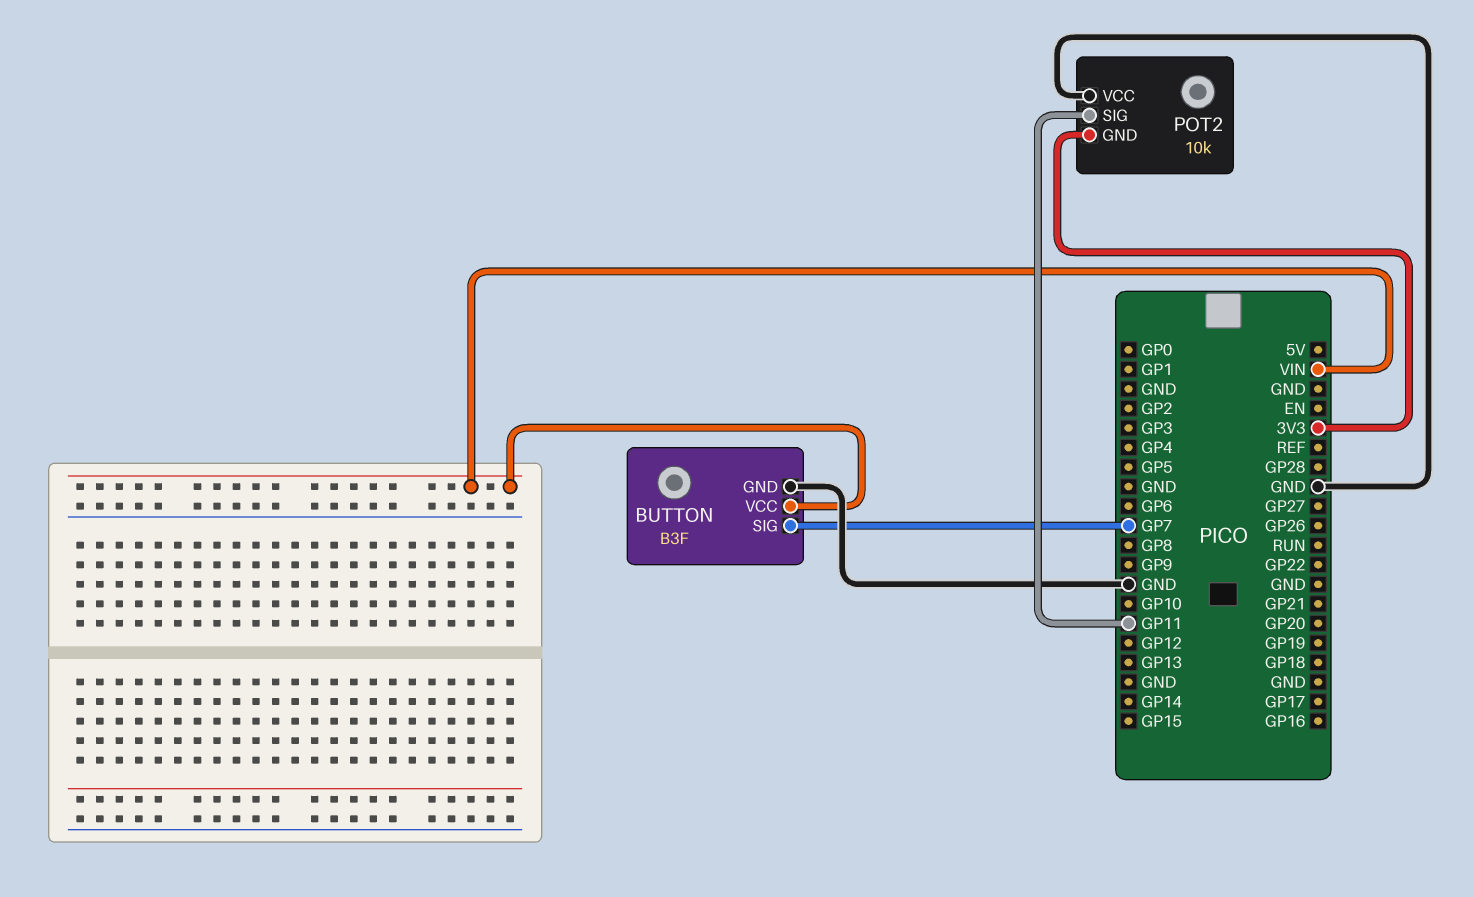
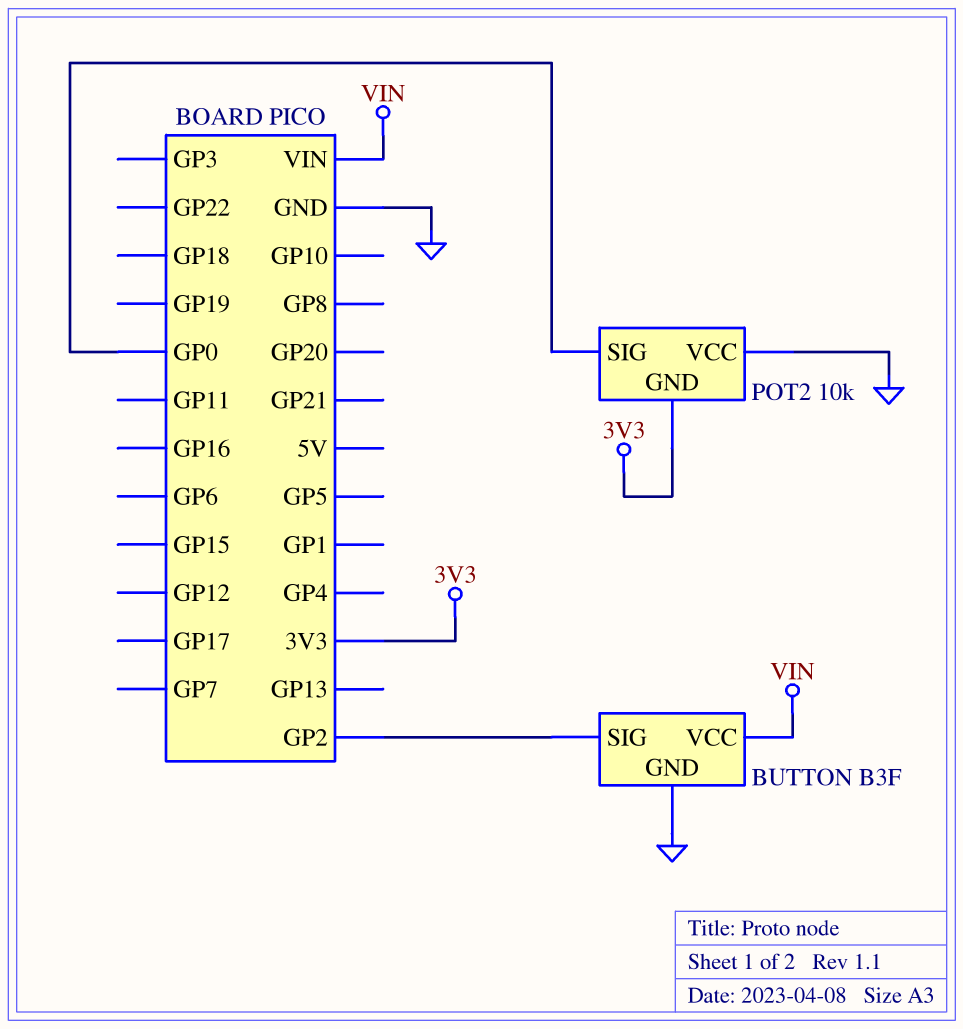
BUTTON pin SIG: GP7 -> GP2
POT2 pin SIG: GP11 -> GP0

